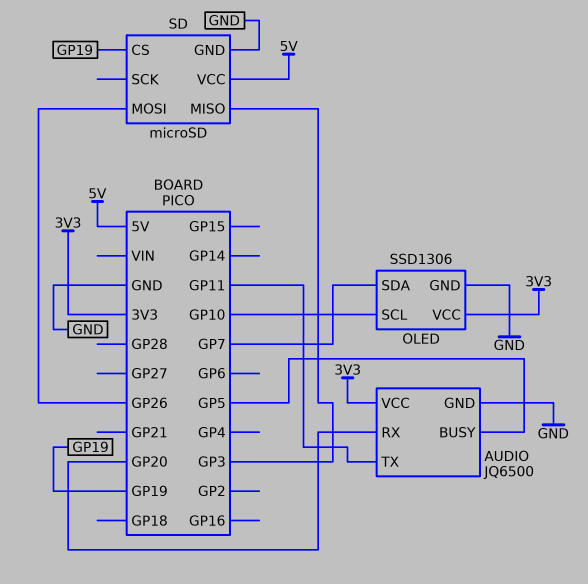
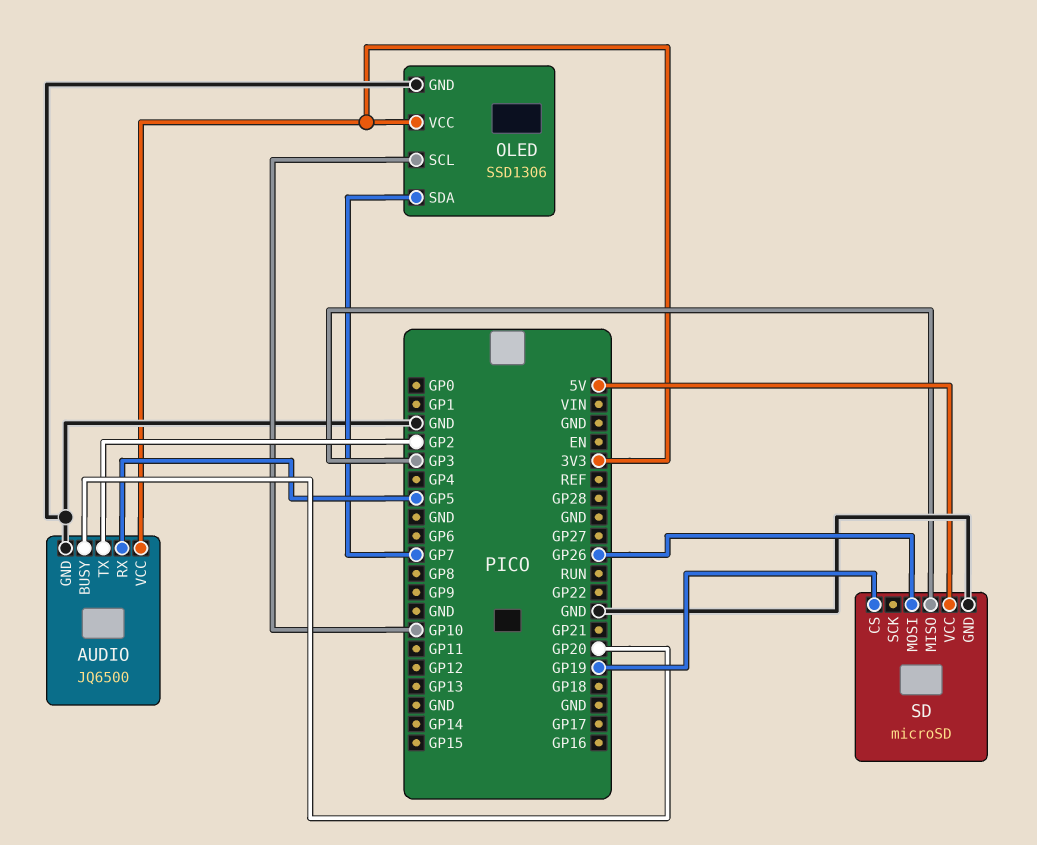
AUDIO pin BUSY: GP5 -> GP20
AUDIO pin RX: GP20 -> GP5
AUDIO pin TX: GP11 -> GP2

